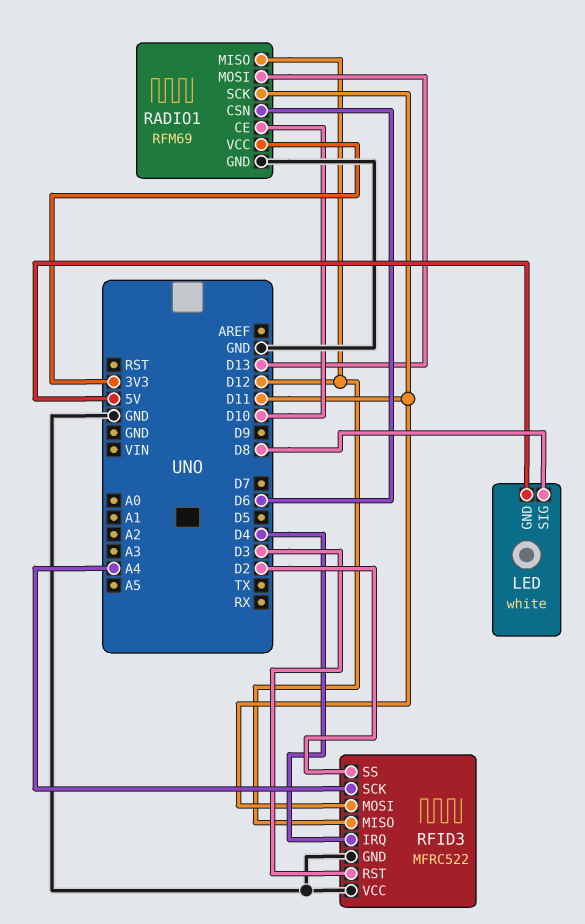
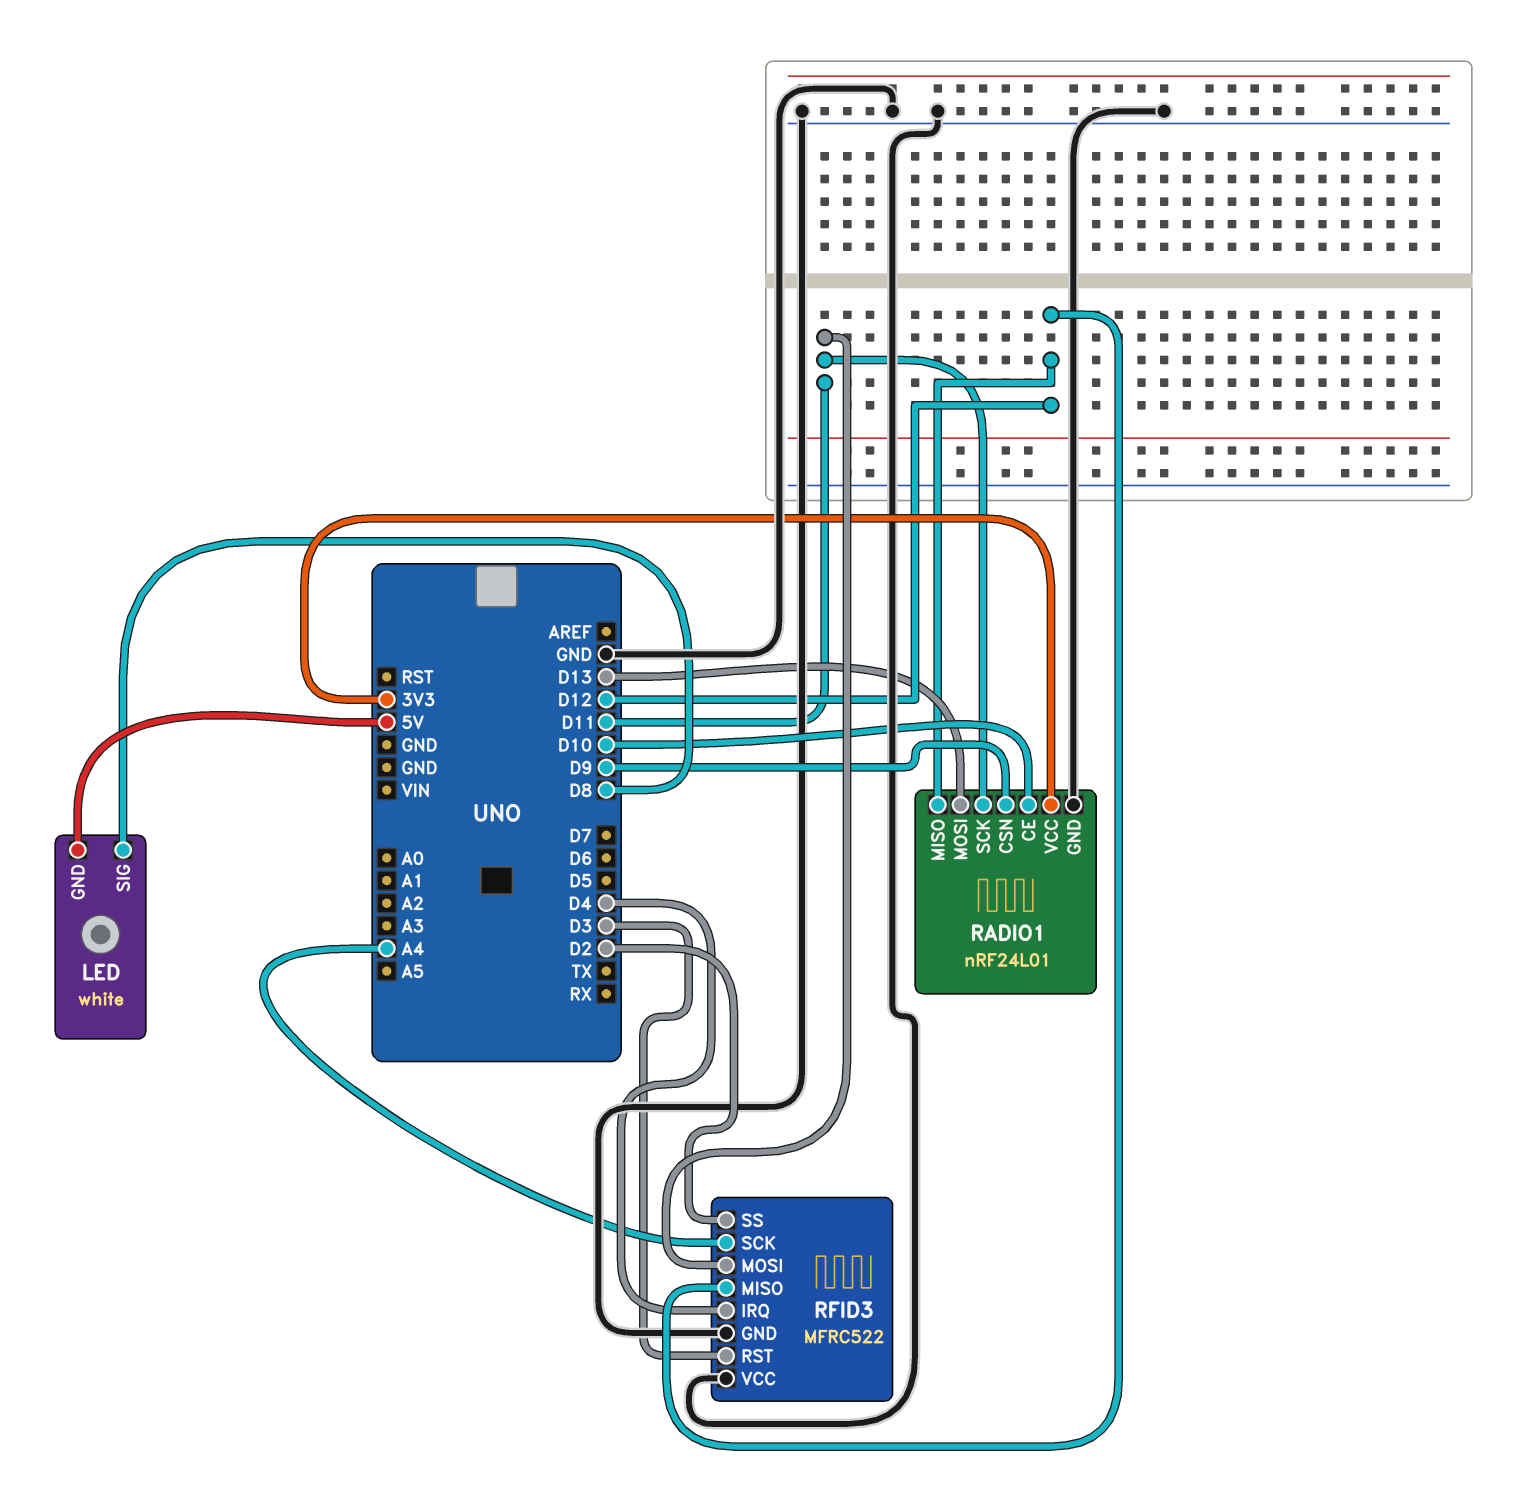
RADIO1: RFM69 -> nRF24L01
RADIO1 pin CSN: D6 -> D9

